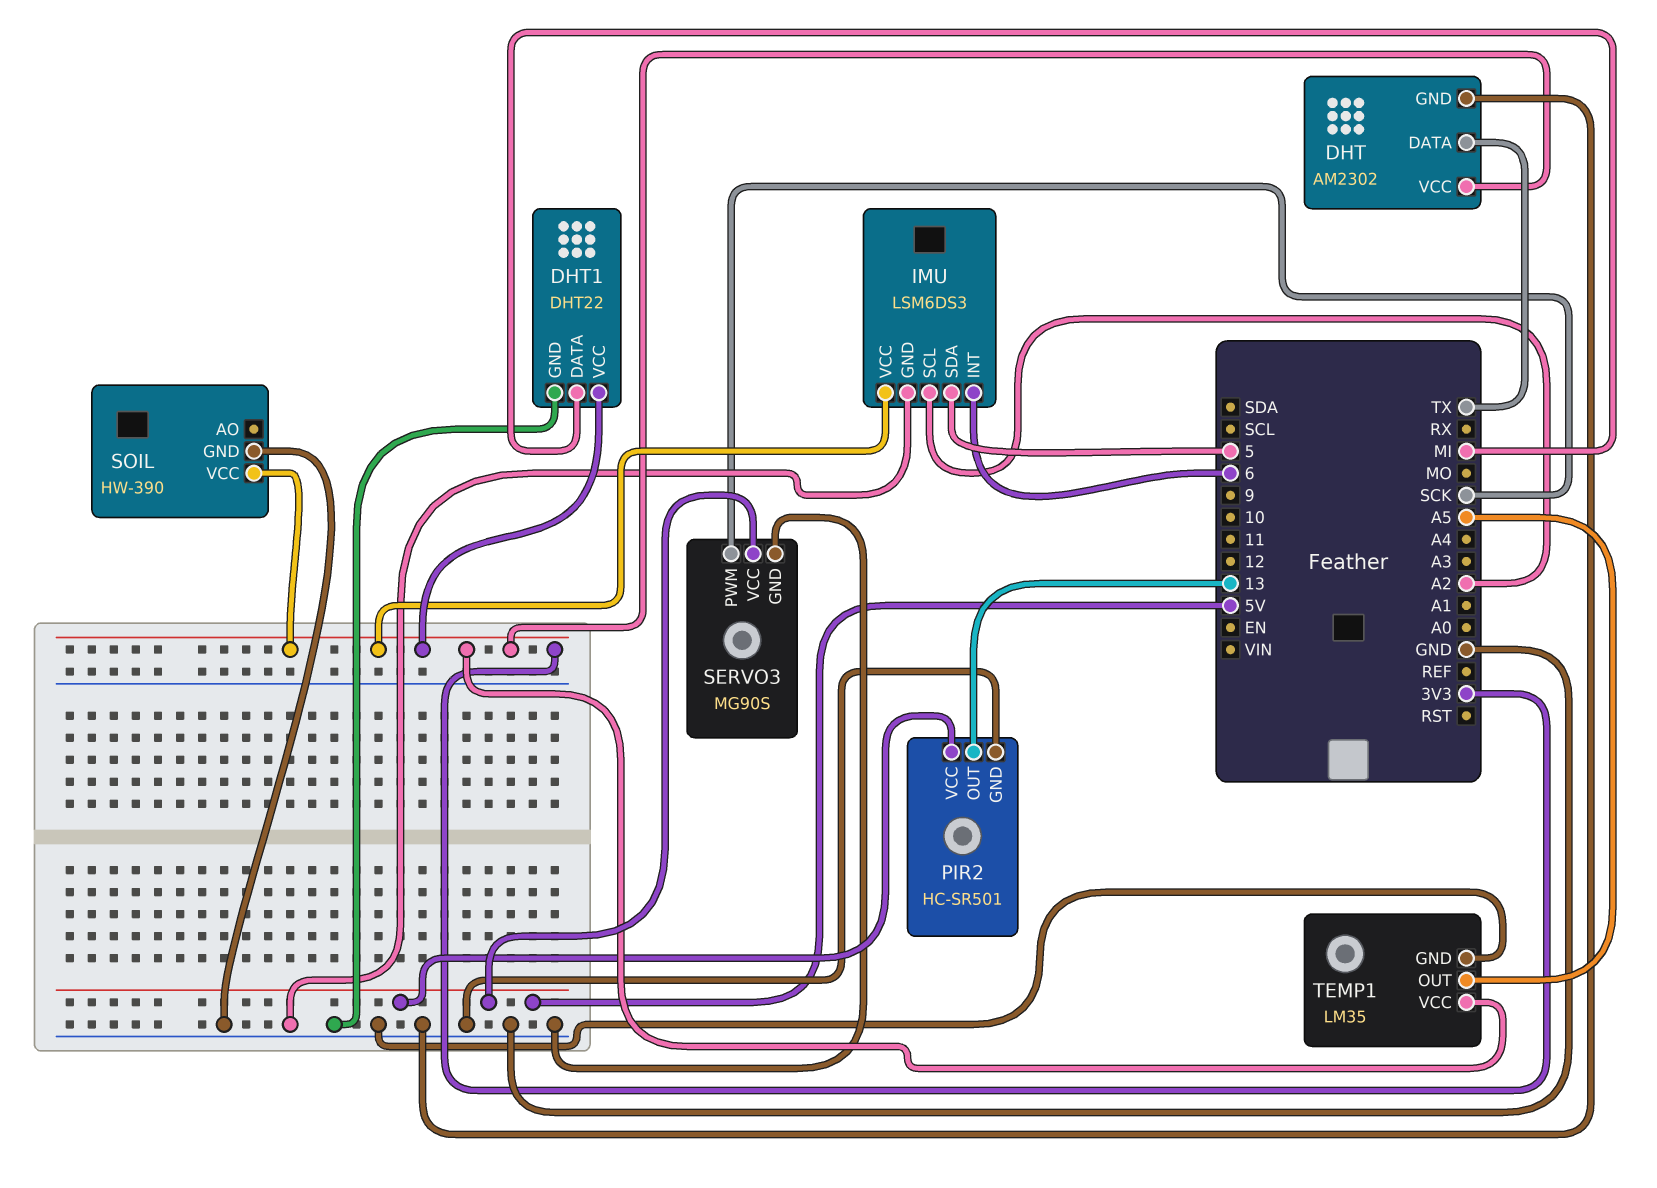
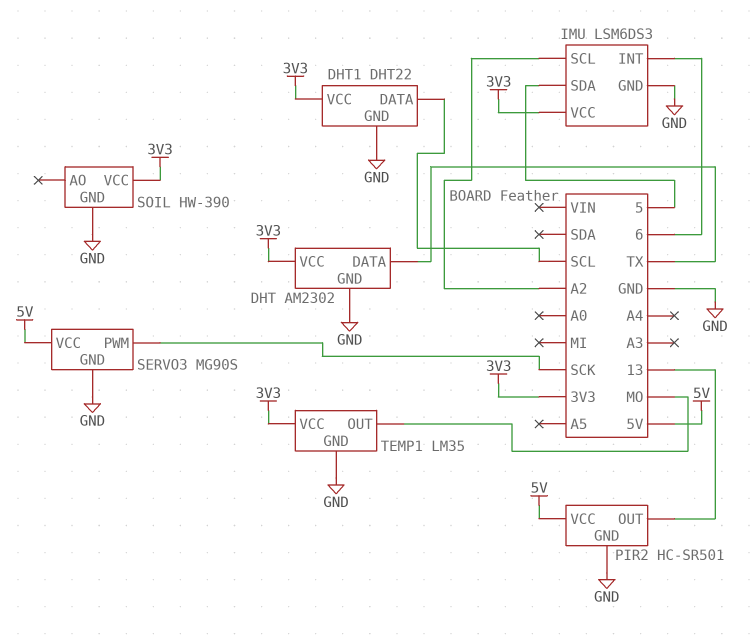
DHT1 pin DATA: MI -> SCL
TEMP1 pin OUT: A5 -> MO

